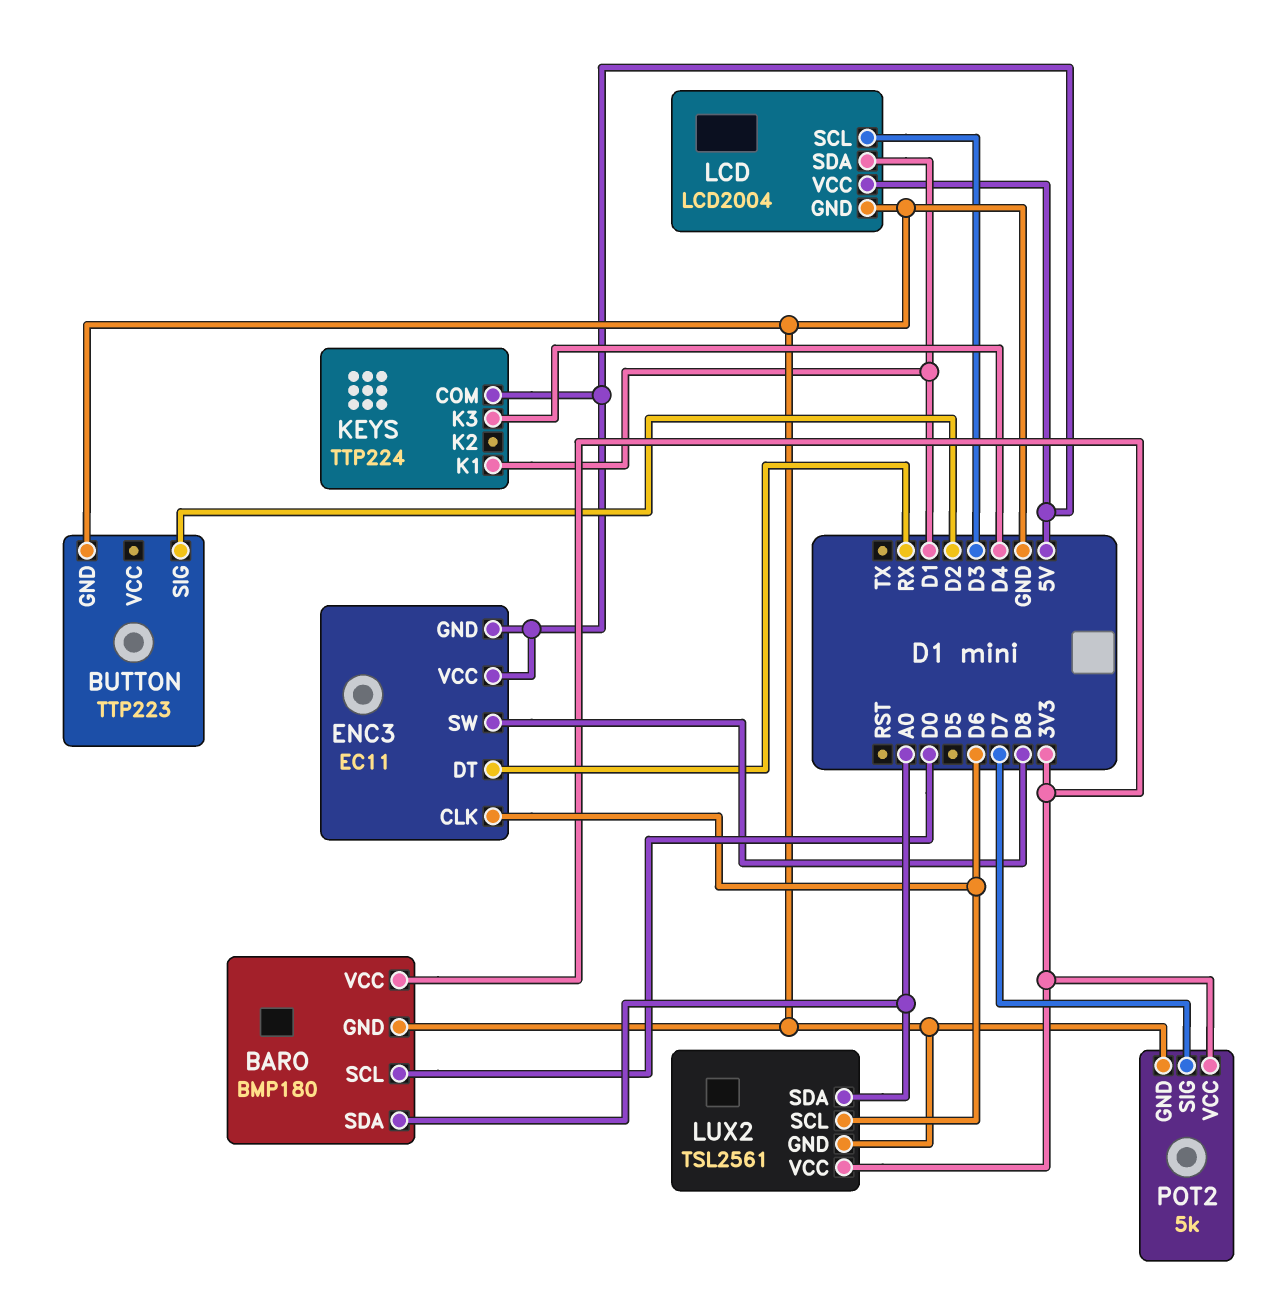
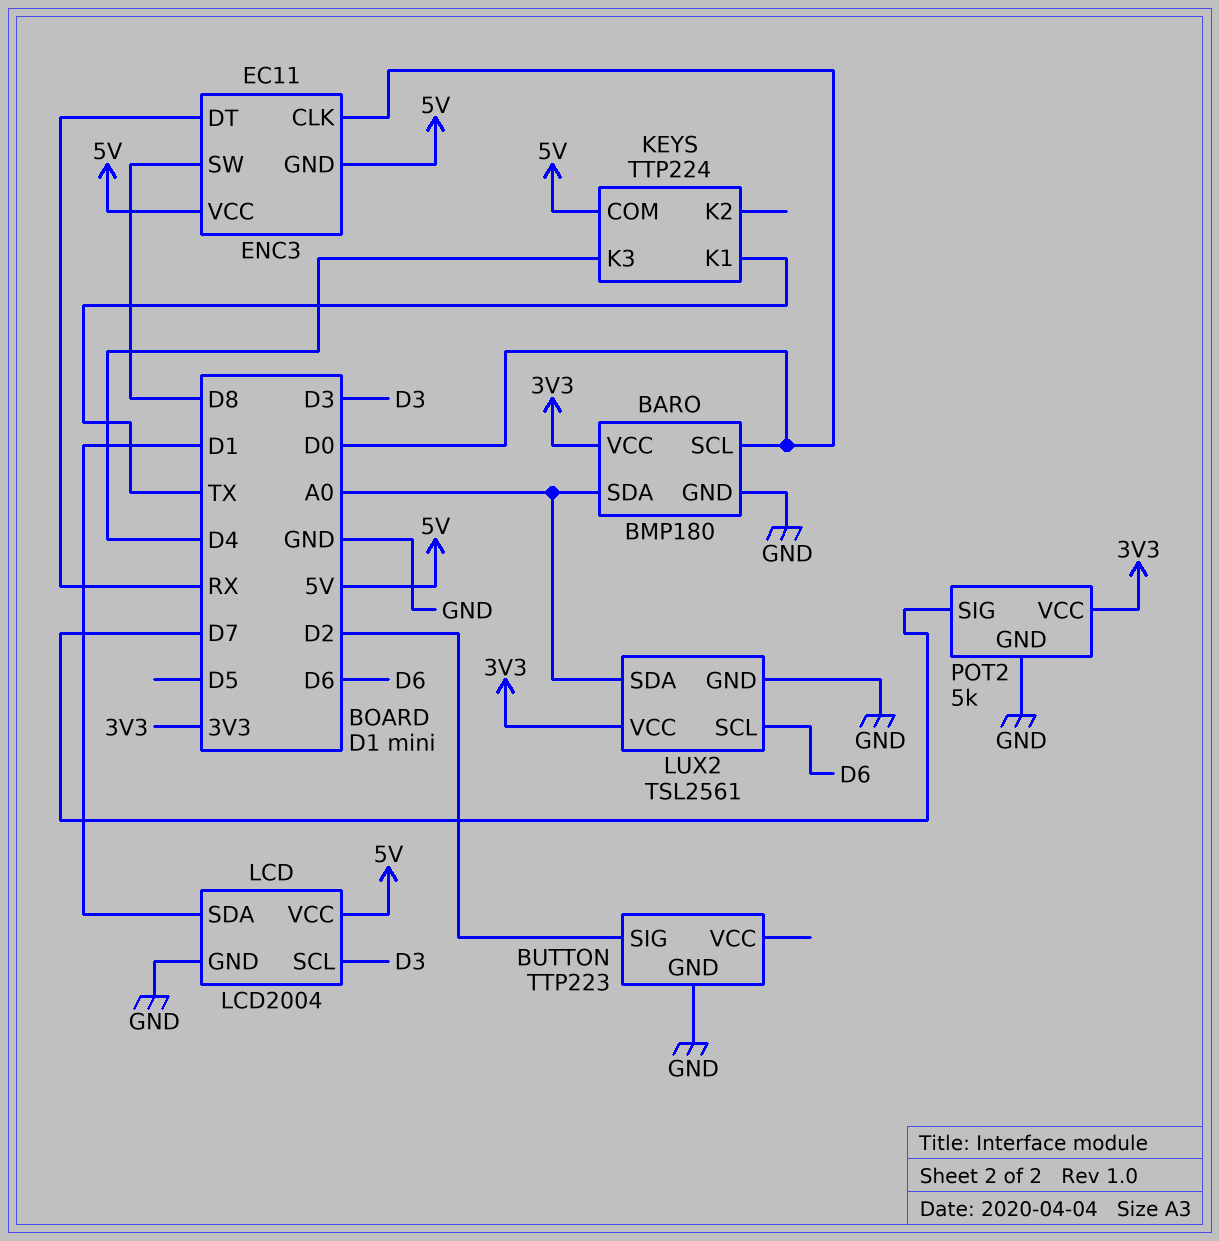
ENC3 pin CLK: D6 -> D0
KEYS pin K1: D1 -> TX

